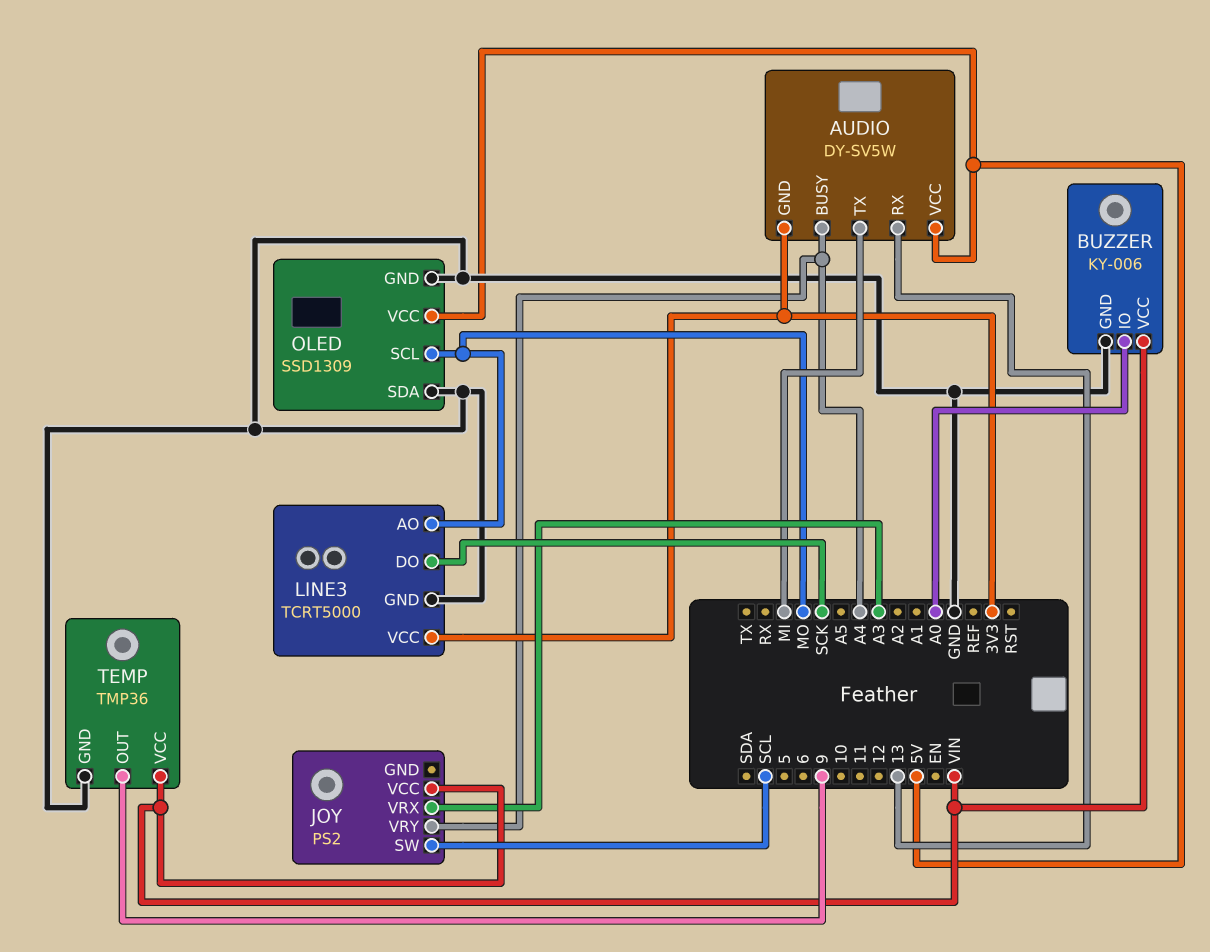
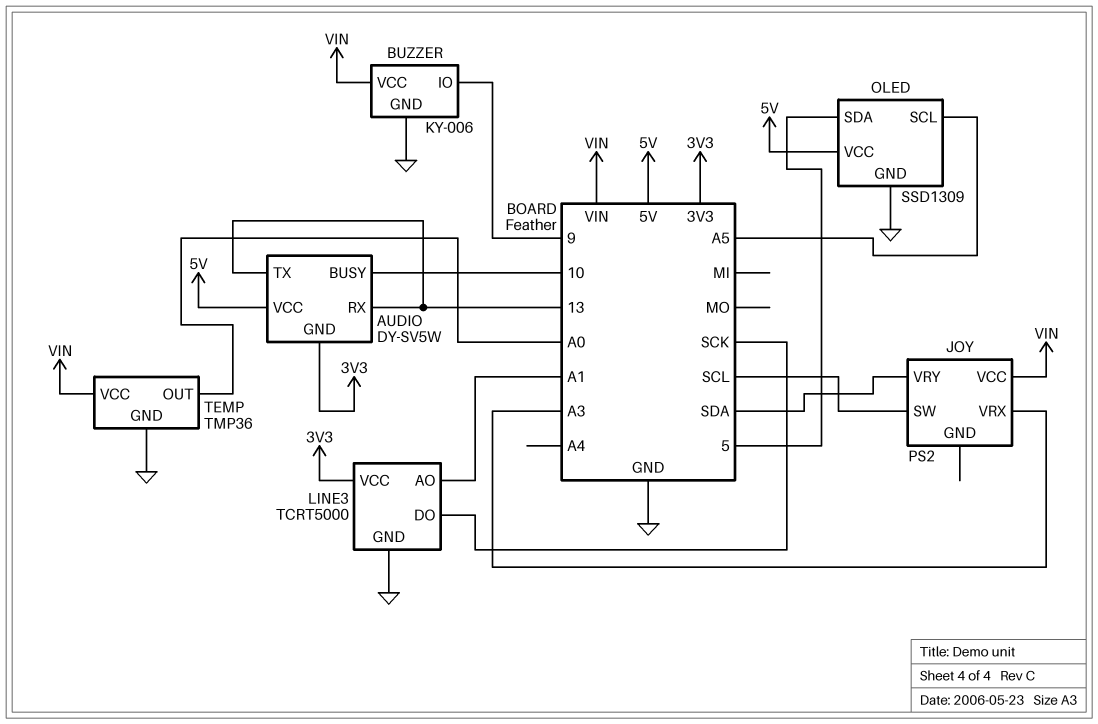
AUDIO pin BUSY: A4 -> 10
AUDIO pin TX: MI -> 13
BUZZER pin IO: A0 -> 9
JOY pin VRY: A4 -> SDA
LINE3 pin AO: MO -> A1
OLED pin SCL: MO -> A5
OLED pin SDA: GND -> 5
TEMP pin OUT: 9 -> A0

